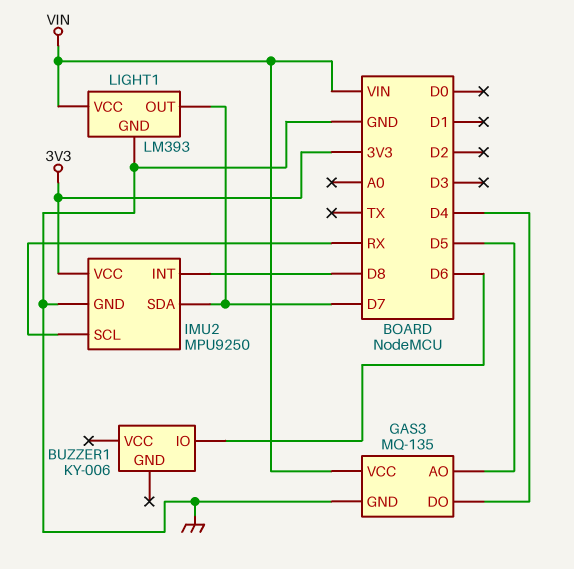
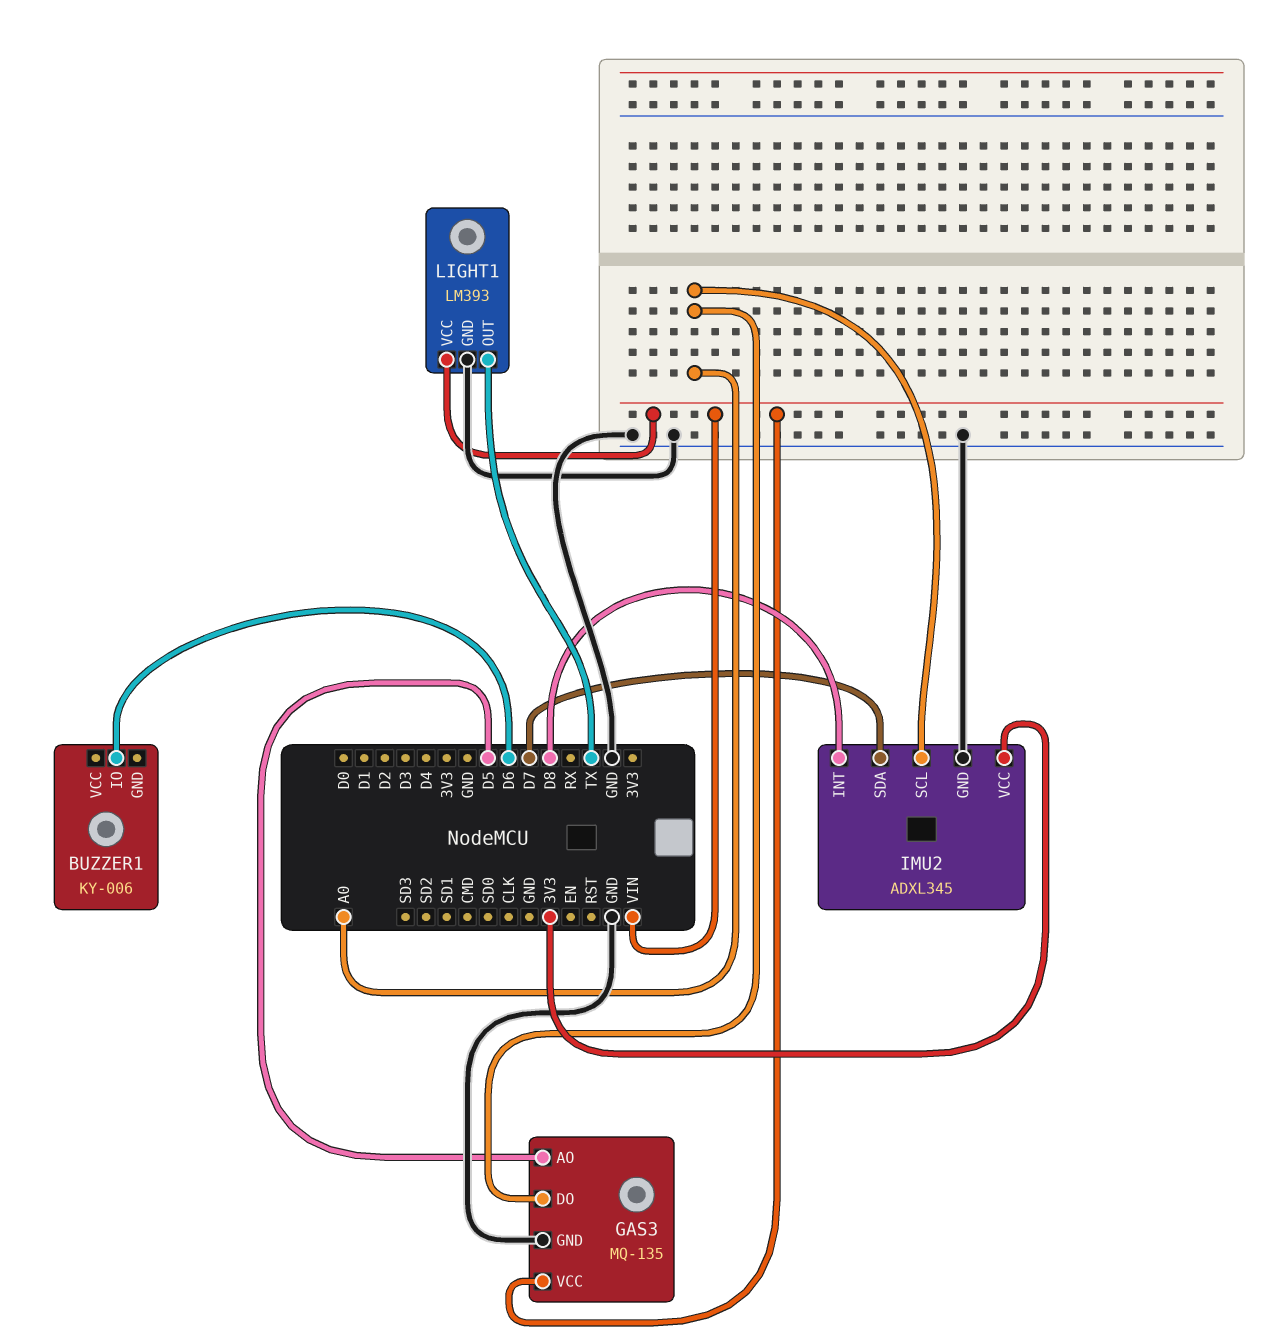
GAS3 pin DO: D4 -> A0
IMU2: MPU9250 -> ADXL345
IMU2 pin SCL: RX -> A0
LIGHT1 pin OUT: D7 -> TX

